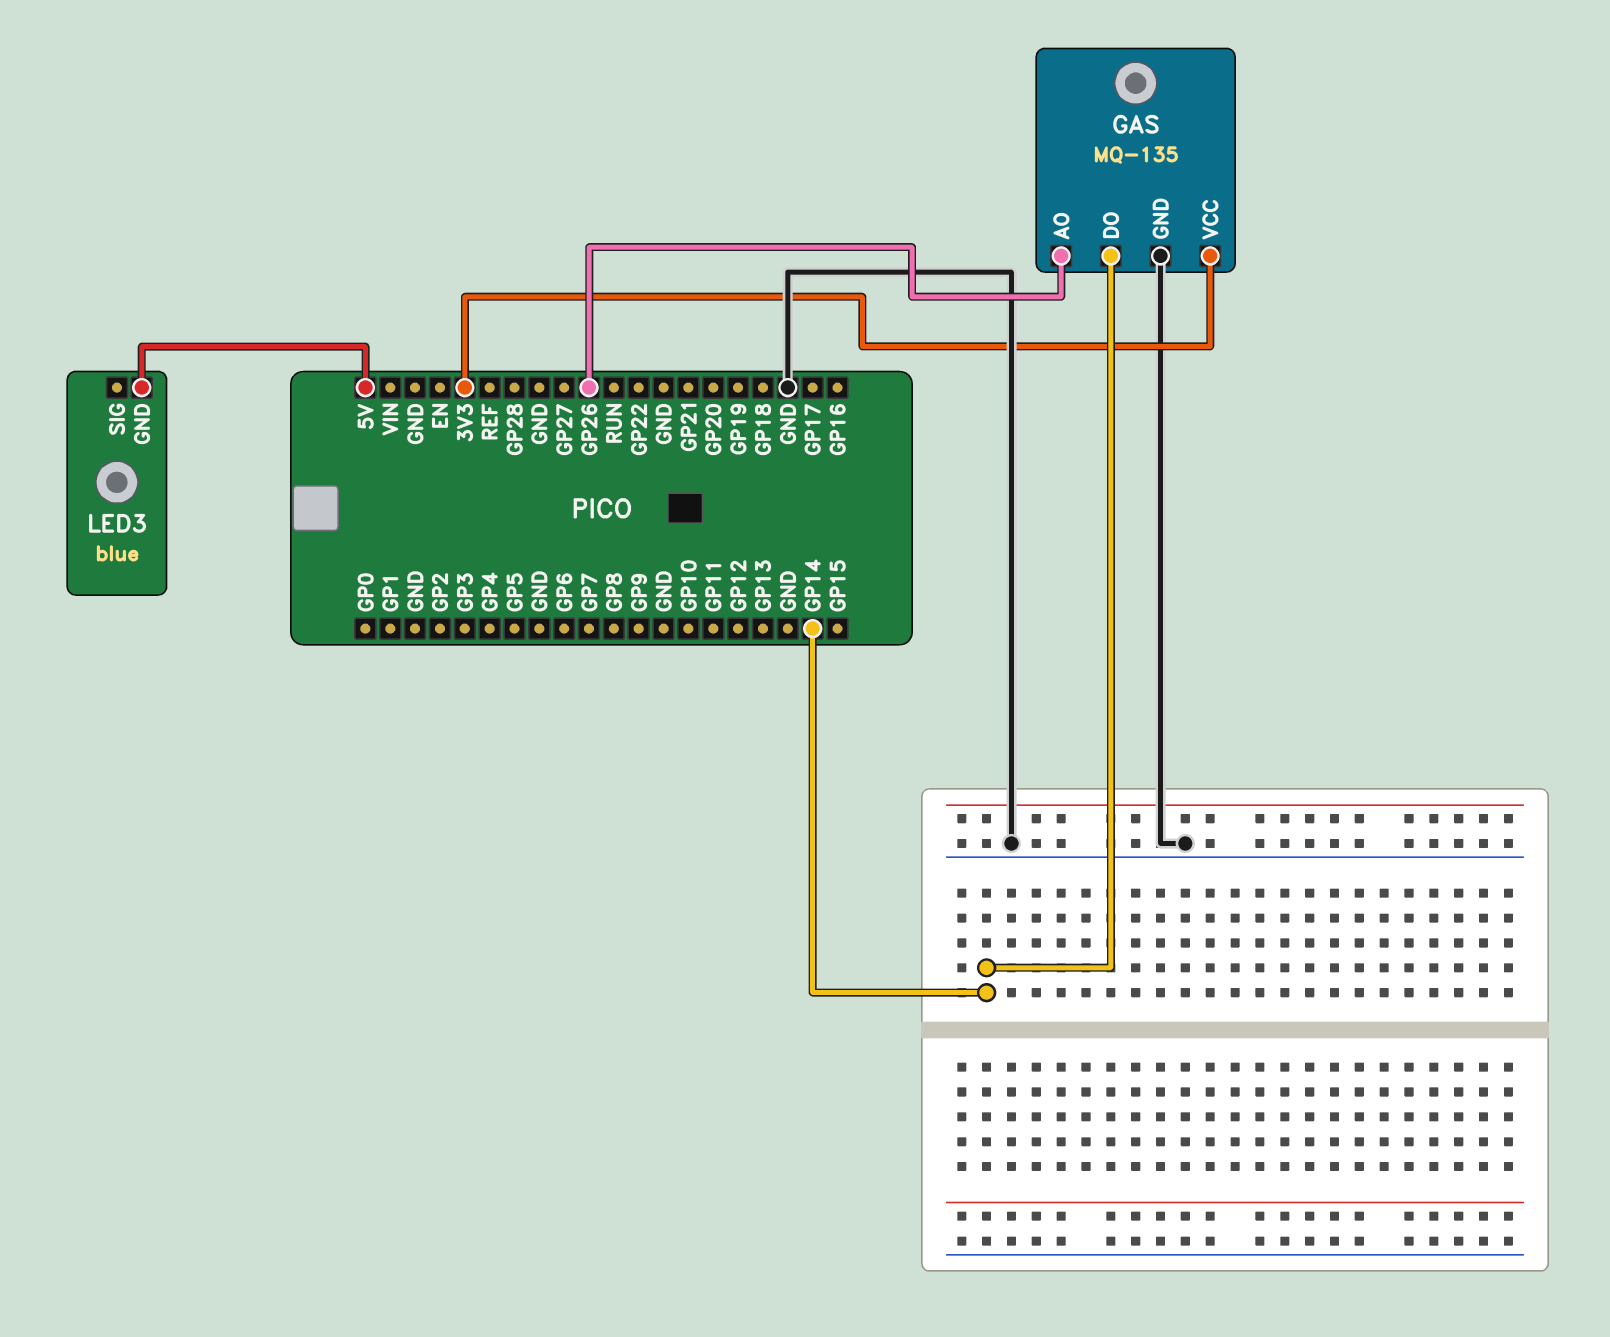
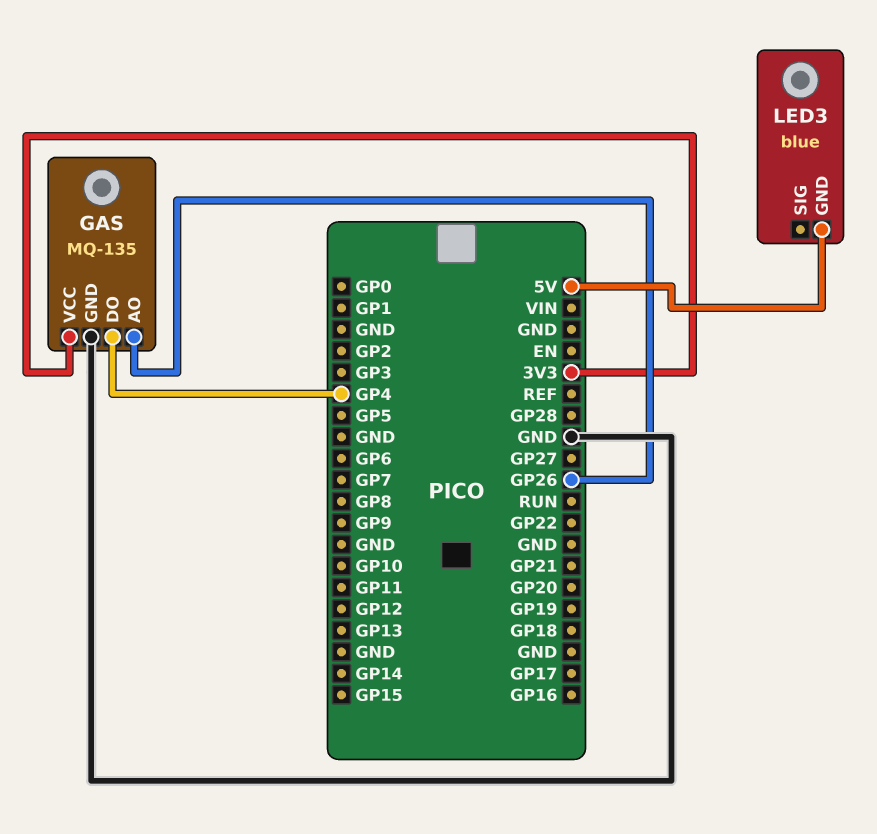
GAS pin DO: GP14 -> GP4

